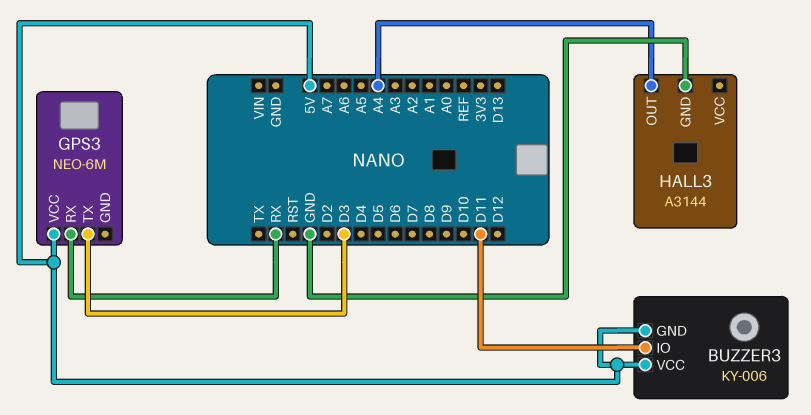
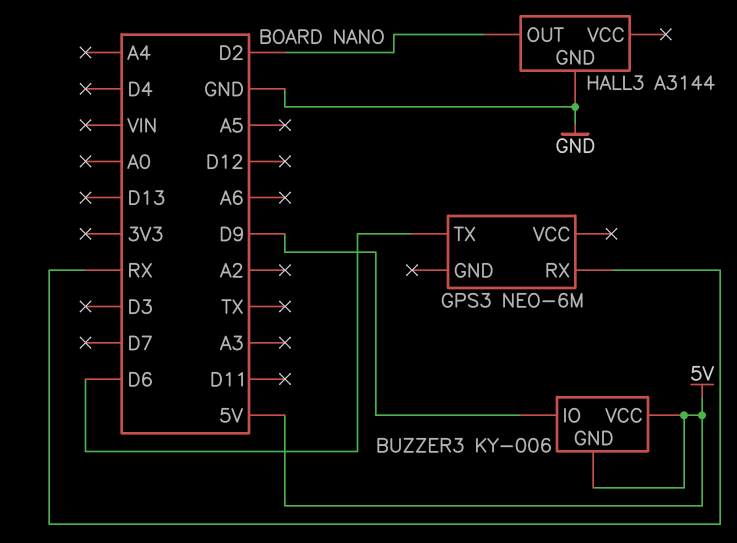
BUZZER3 pin IO: D11 -> D9
GPS3 pin TX: D3 -> D6
GPS3 pin VCC: 5V -> none
HALL3 pin OUT: A4 -> D2

